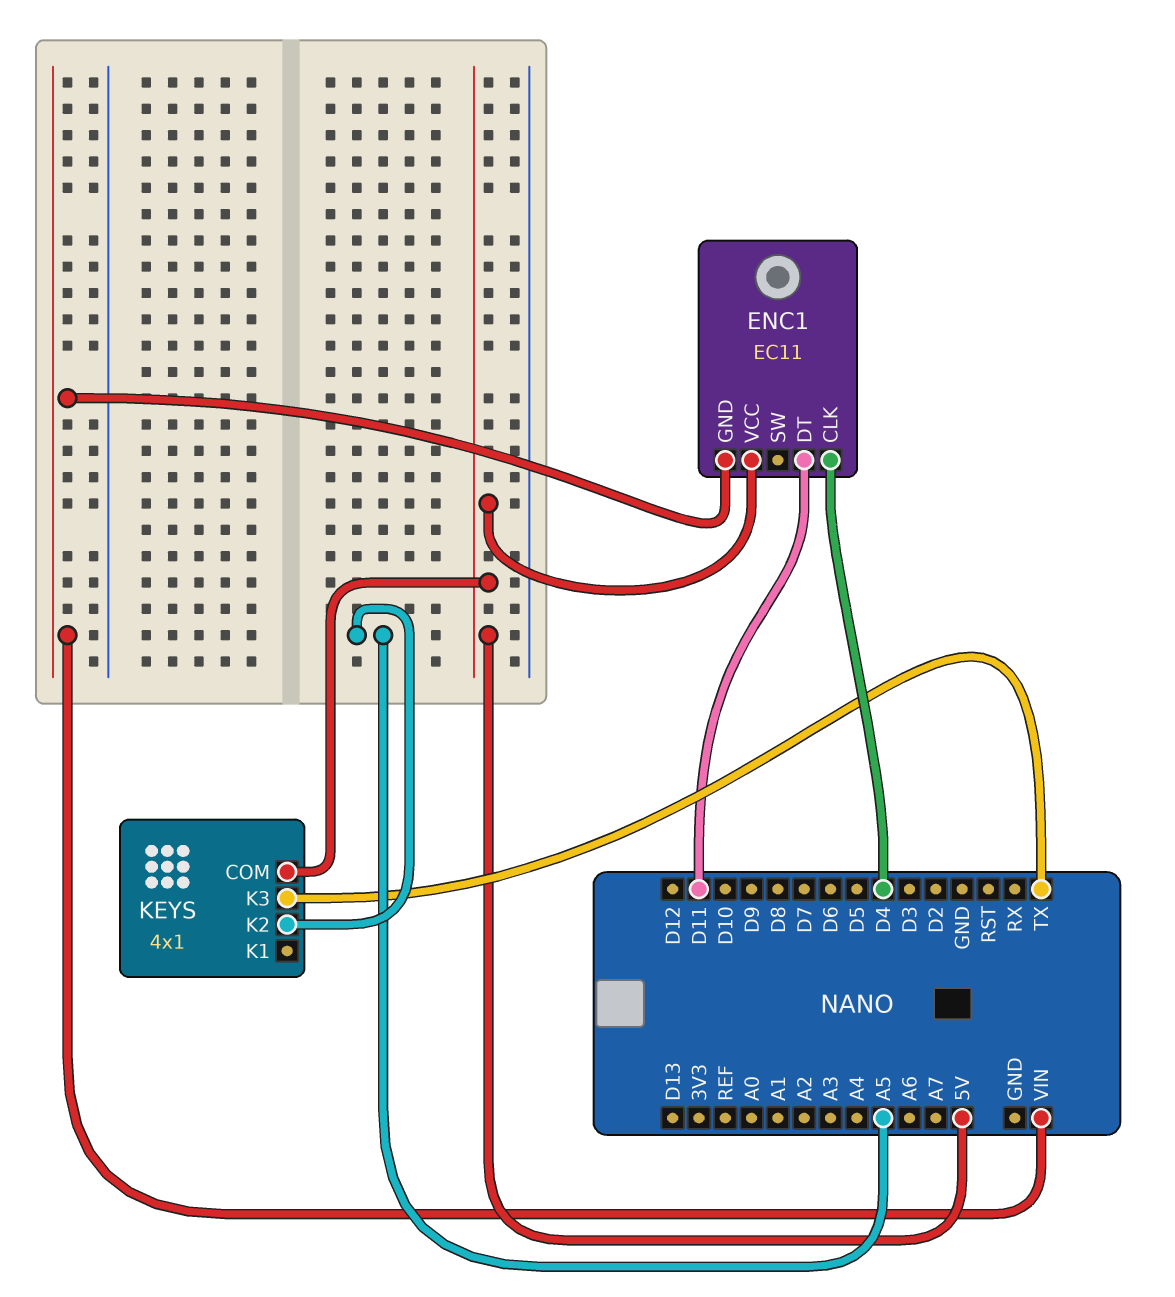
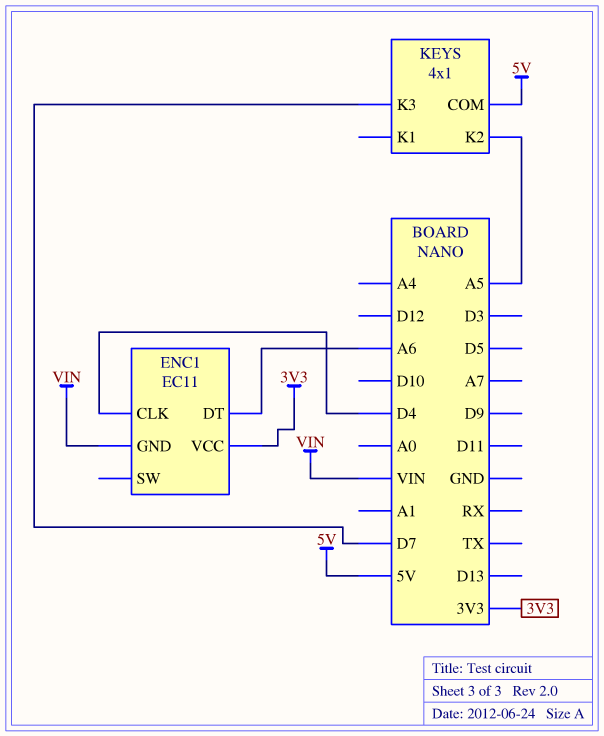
ENC1 pin DT: D11 -> A6
ENC1 pin VCC: 5V -> 3V3
KEYS pin K3: TX -> D7

